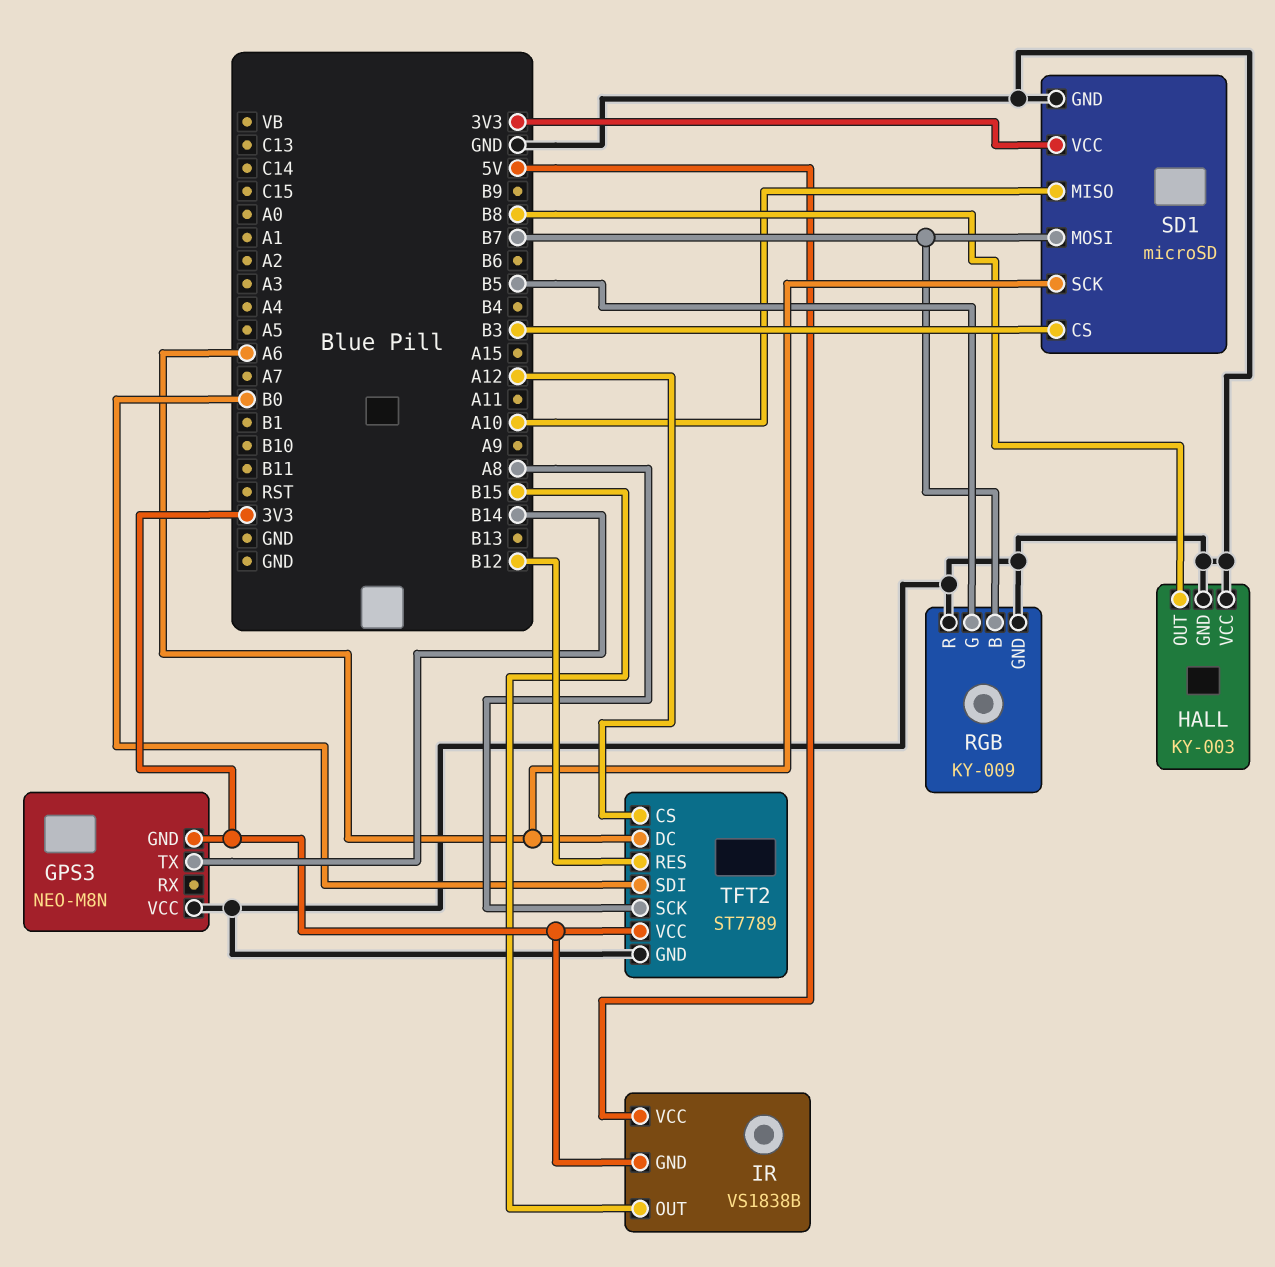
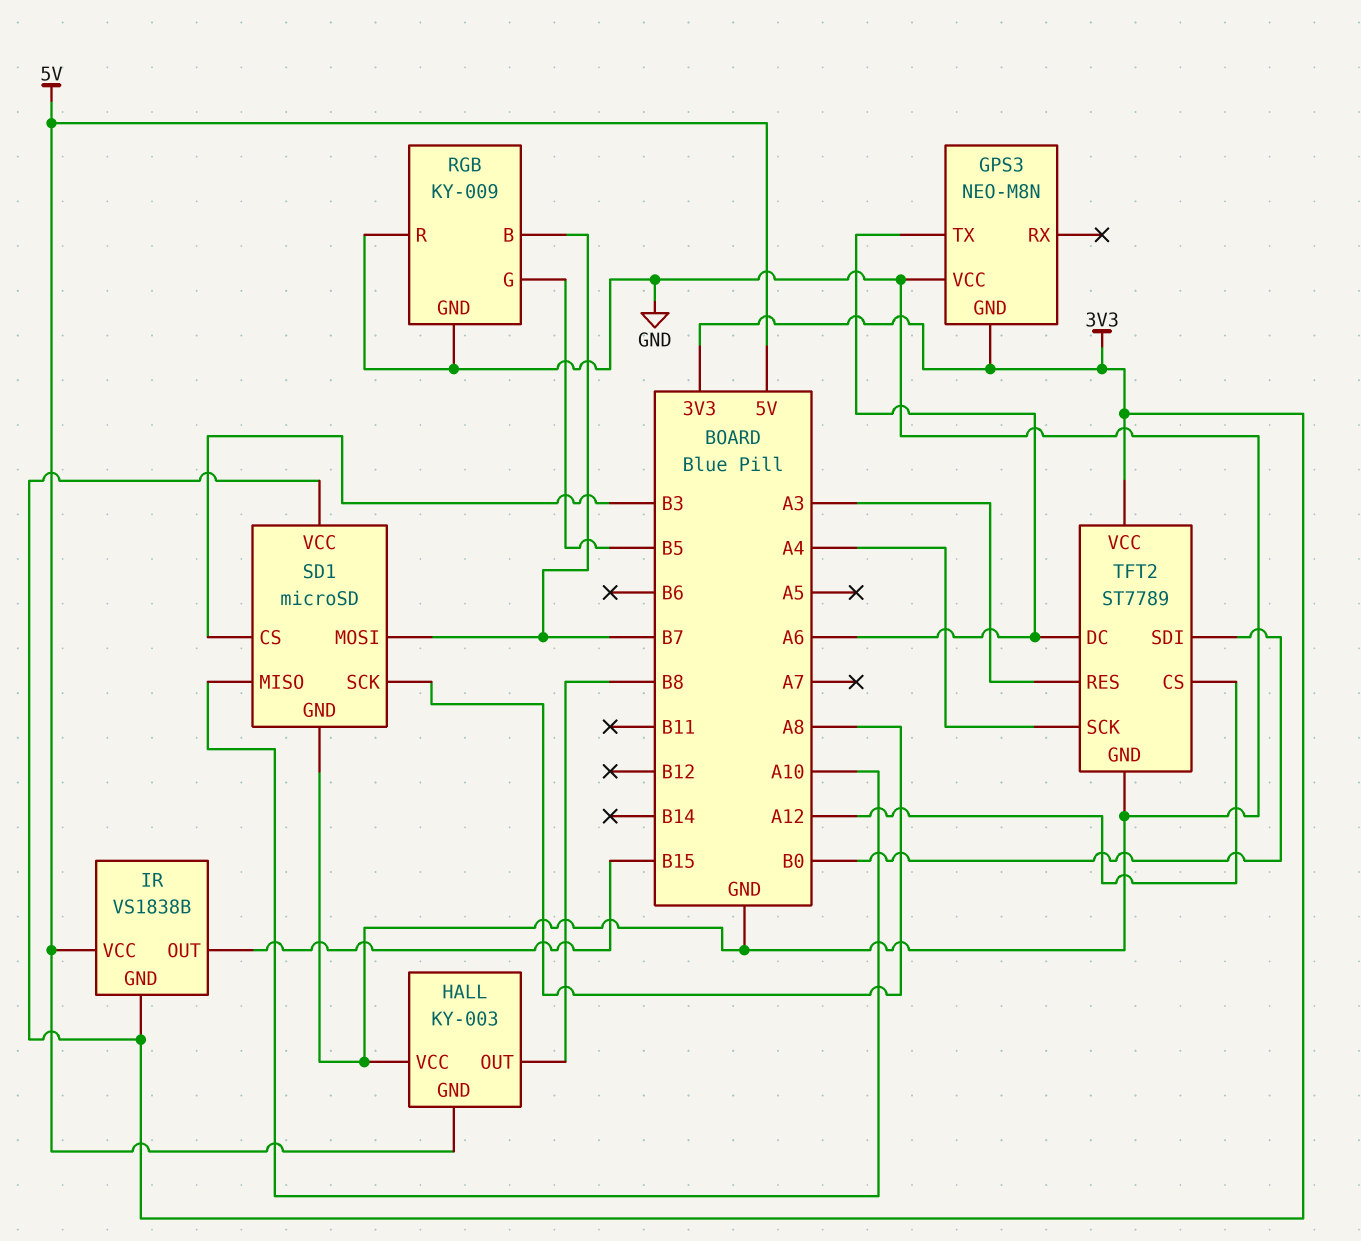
GPS3 pin TX: B14 -> A6
HALL pin GND: GND -> 5V
SD1 pin SCK: A6 -> A8
TFT2 pin RES: B12 -> A3
TFT2 pin SCK: A8 -> A4

